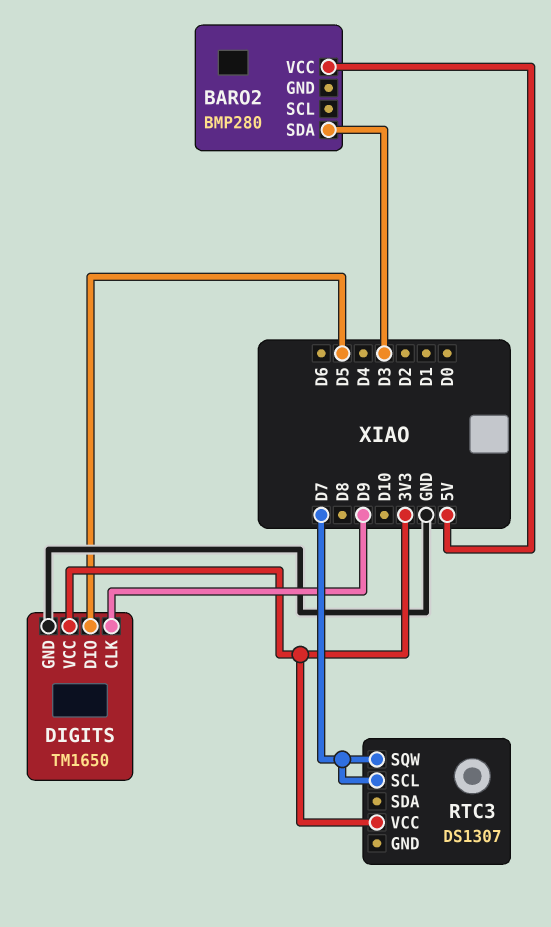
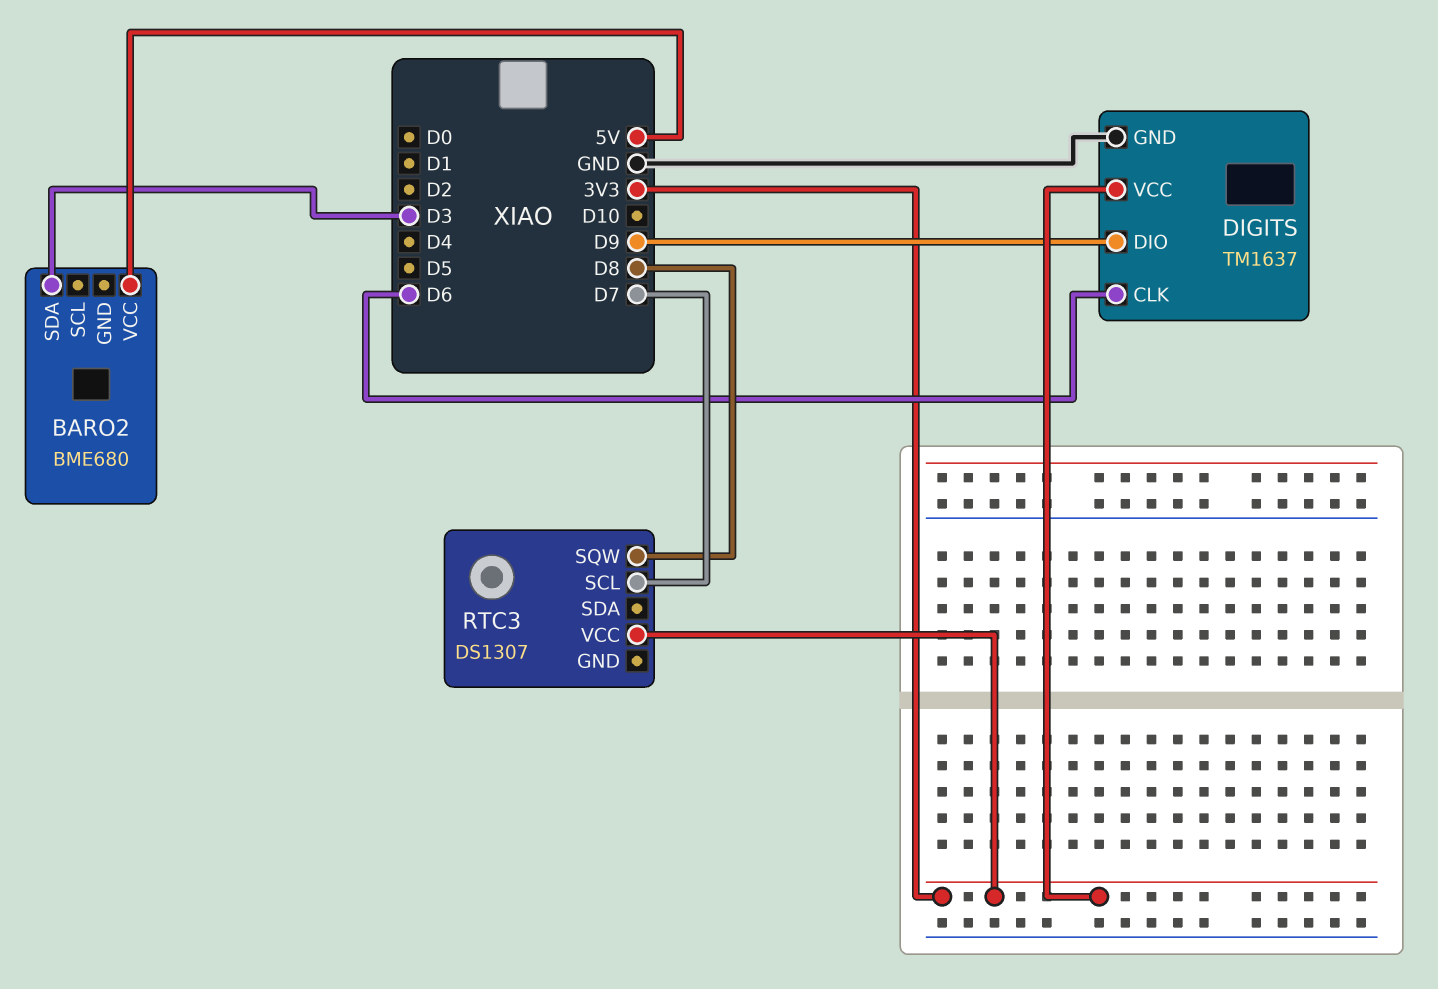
BARO2: BMP280 -> BME680
DIGITS: TM1650 -> TM1637
DIGITS pin CLK: D9 -> D6
DIGITS pin DIO: D5 -> D9
RTC3 pin SQW: D7 -> D8

